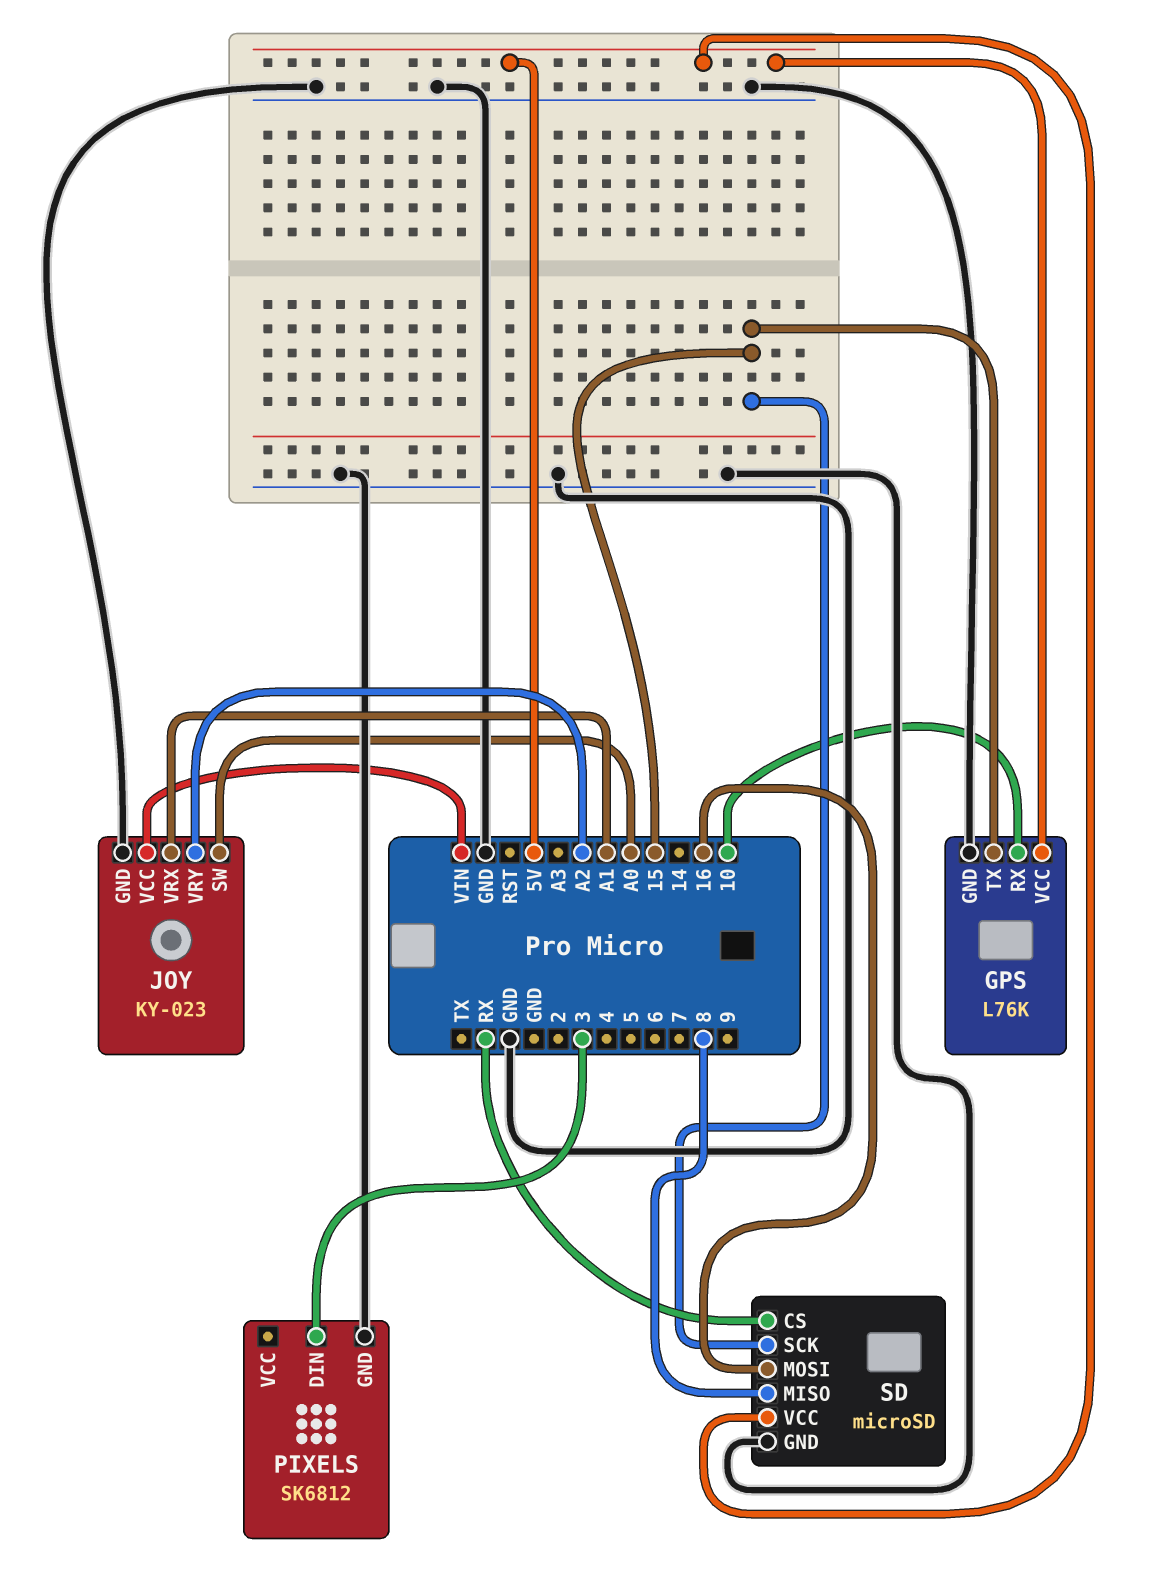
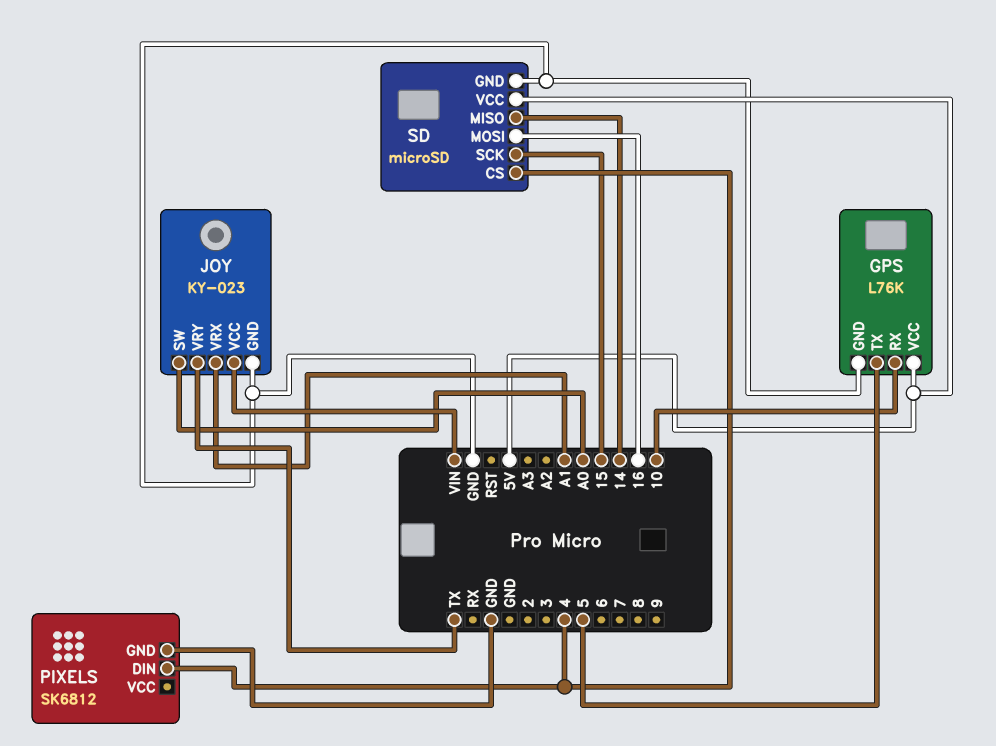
GPS pin TX: 15 -> 5
JOY pin VRY: A2 -> TX
PIXELS pin DIN: 3 -> 4
SD pin CS: RX -> 4
SD pin MISO: 8 -> 14

